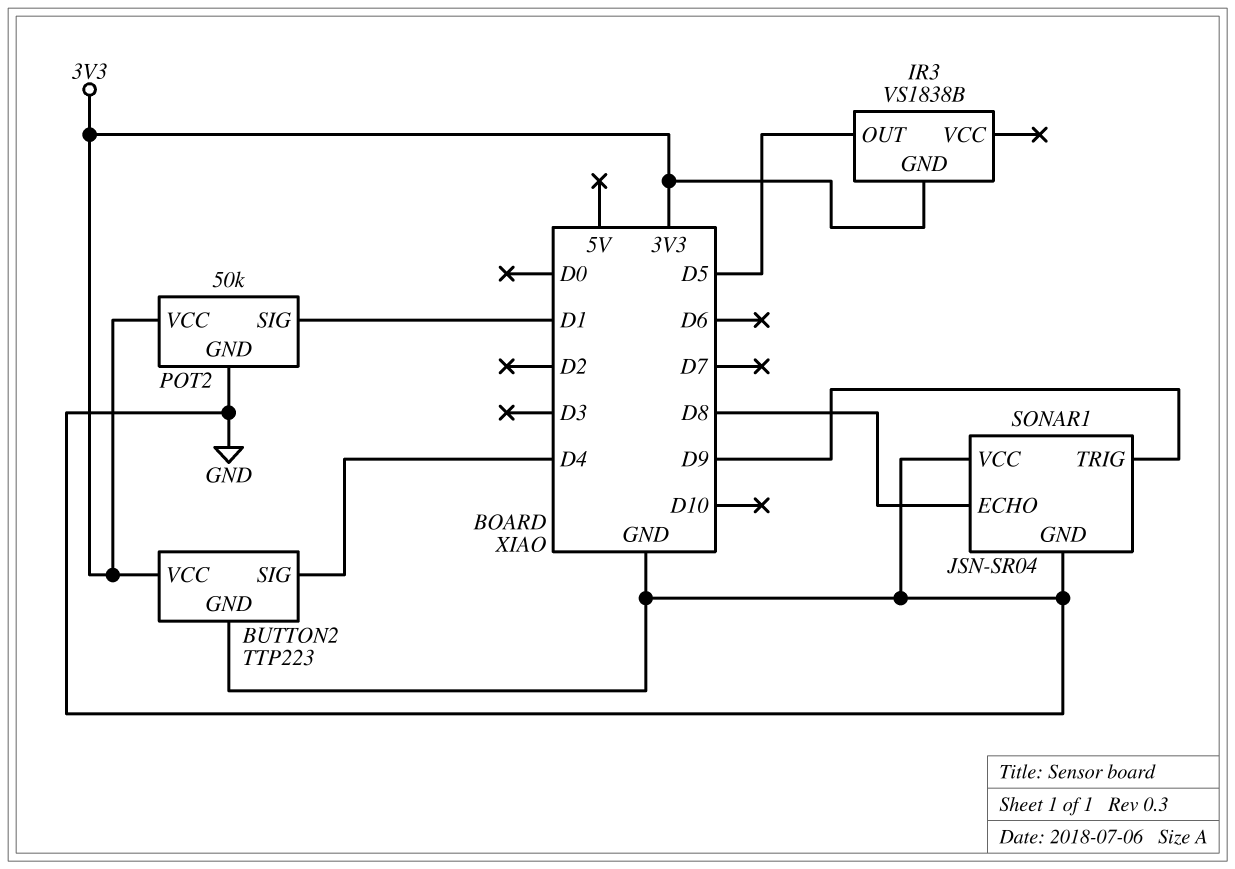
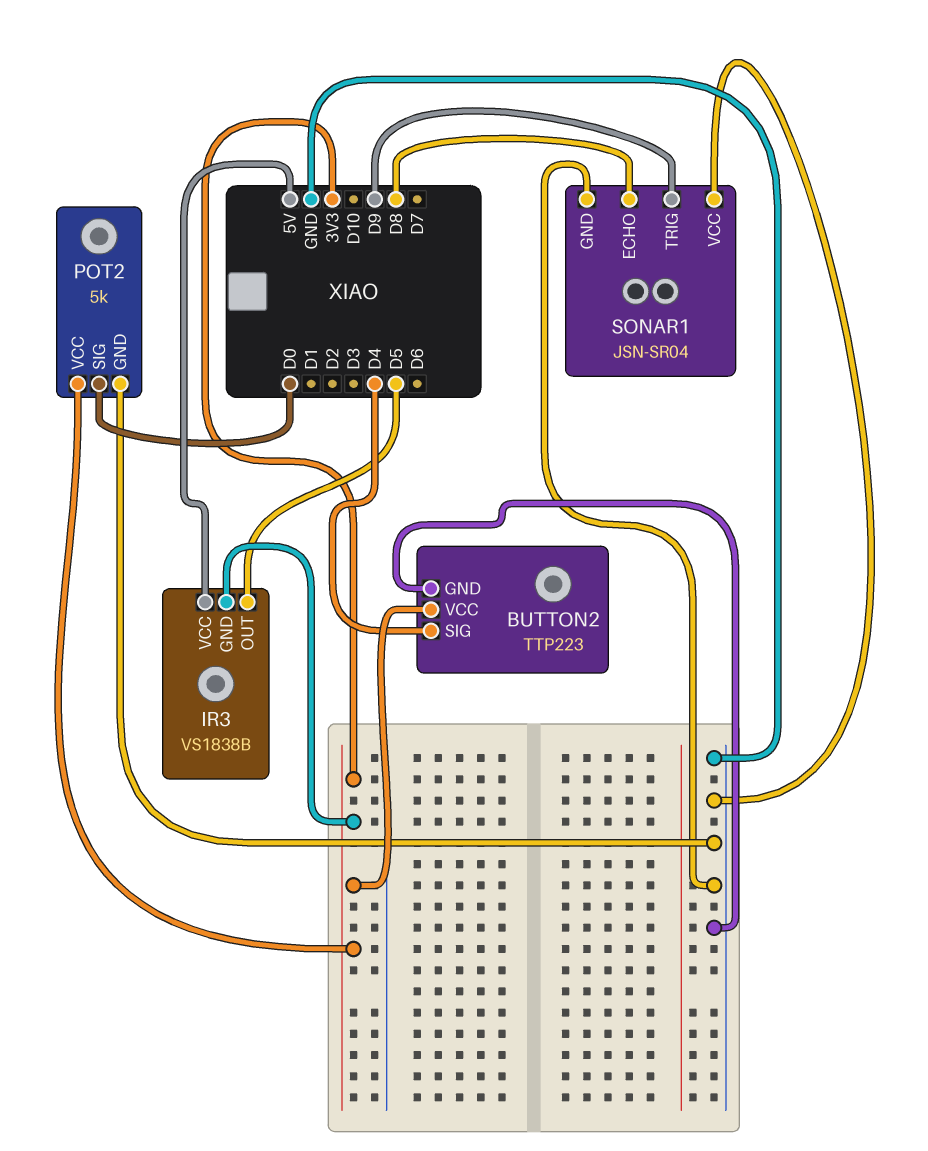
IR3 pin VCC: none -> 5V
POT2: 50k -> 5k
POT2 pin SIG: D1 -> D0

